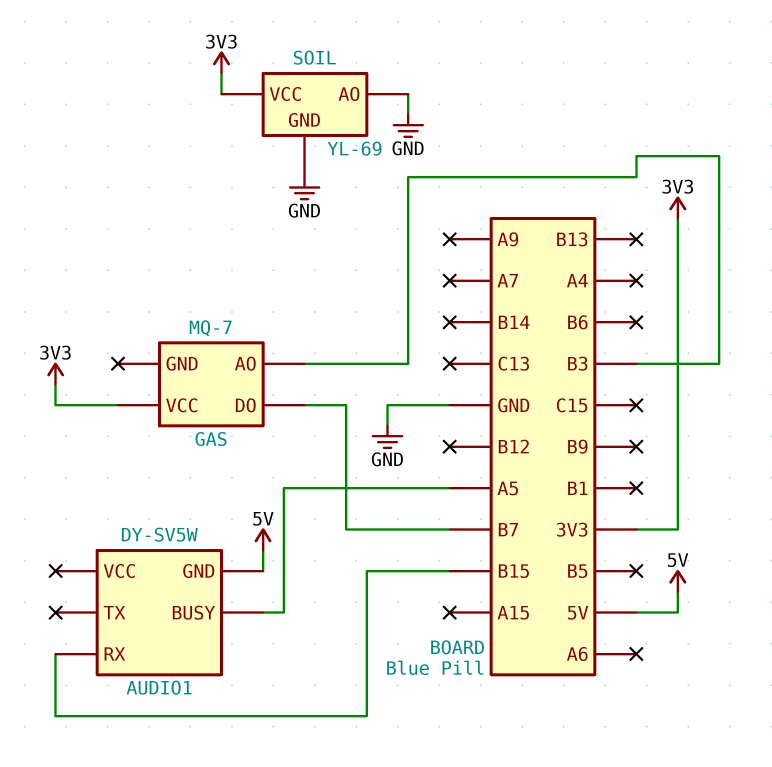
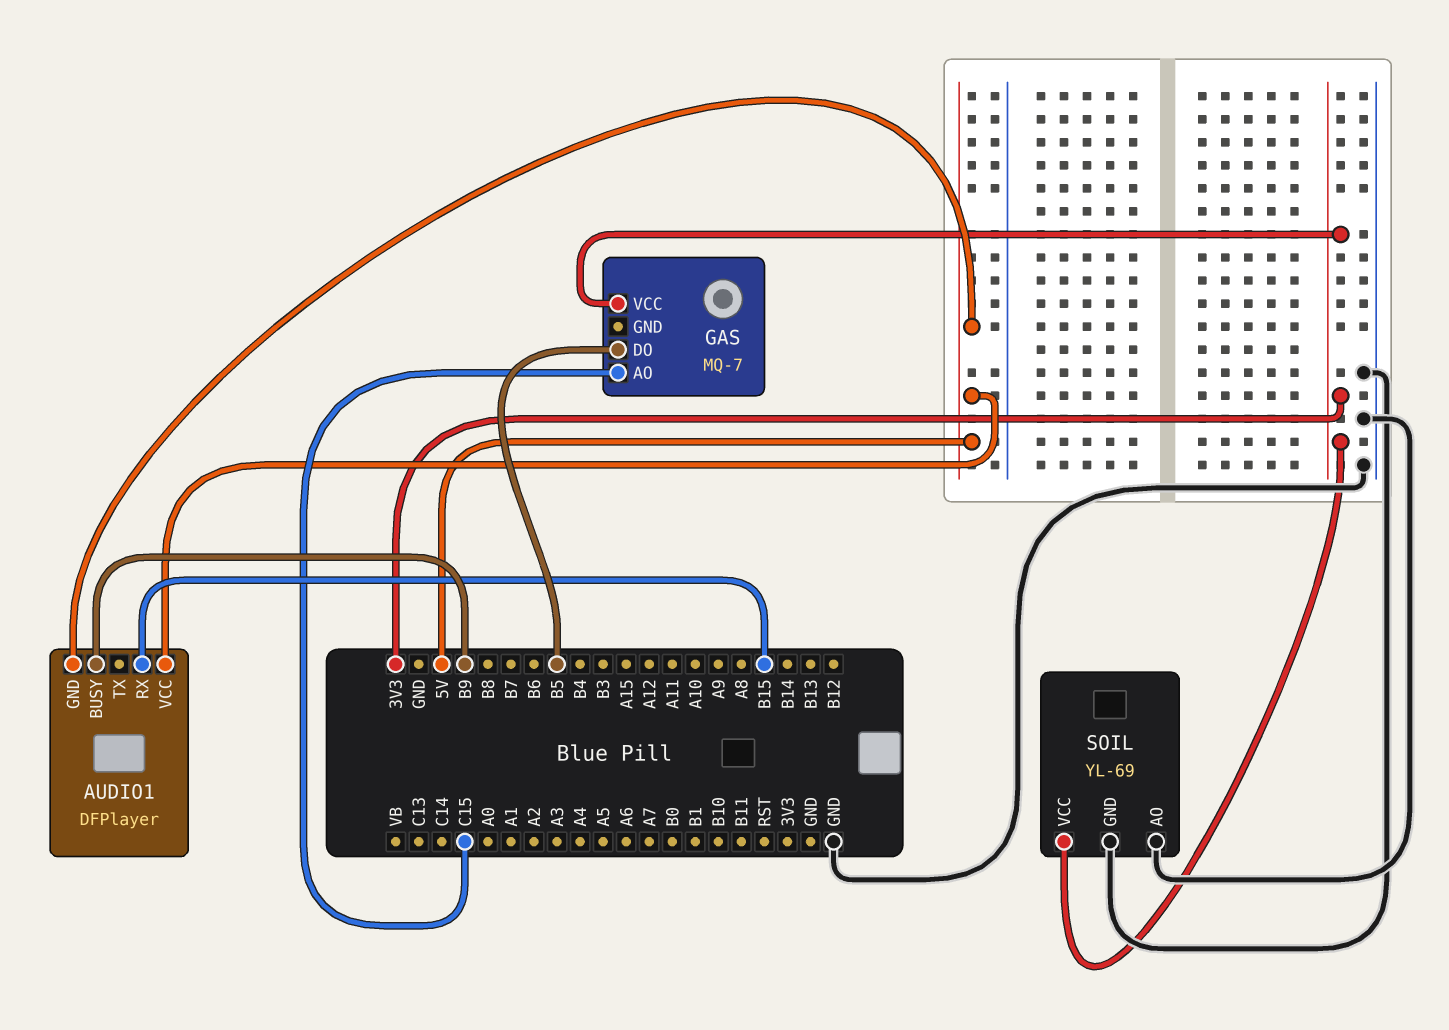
AUDIO1: DY-SV5W -> DFPlayer
AUDIO1 pin BUSY: A5 -> B9
AUDIO1 pin VCC: none -> 5V
GAS pin AO: B3 -> C15
GAS pin DO: B7 -> B5

